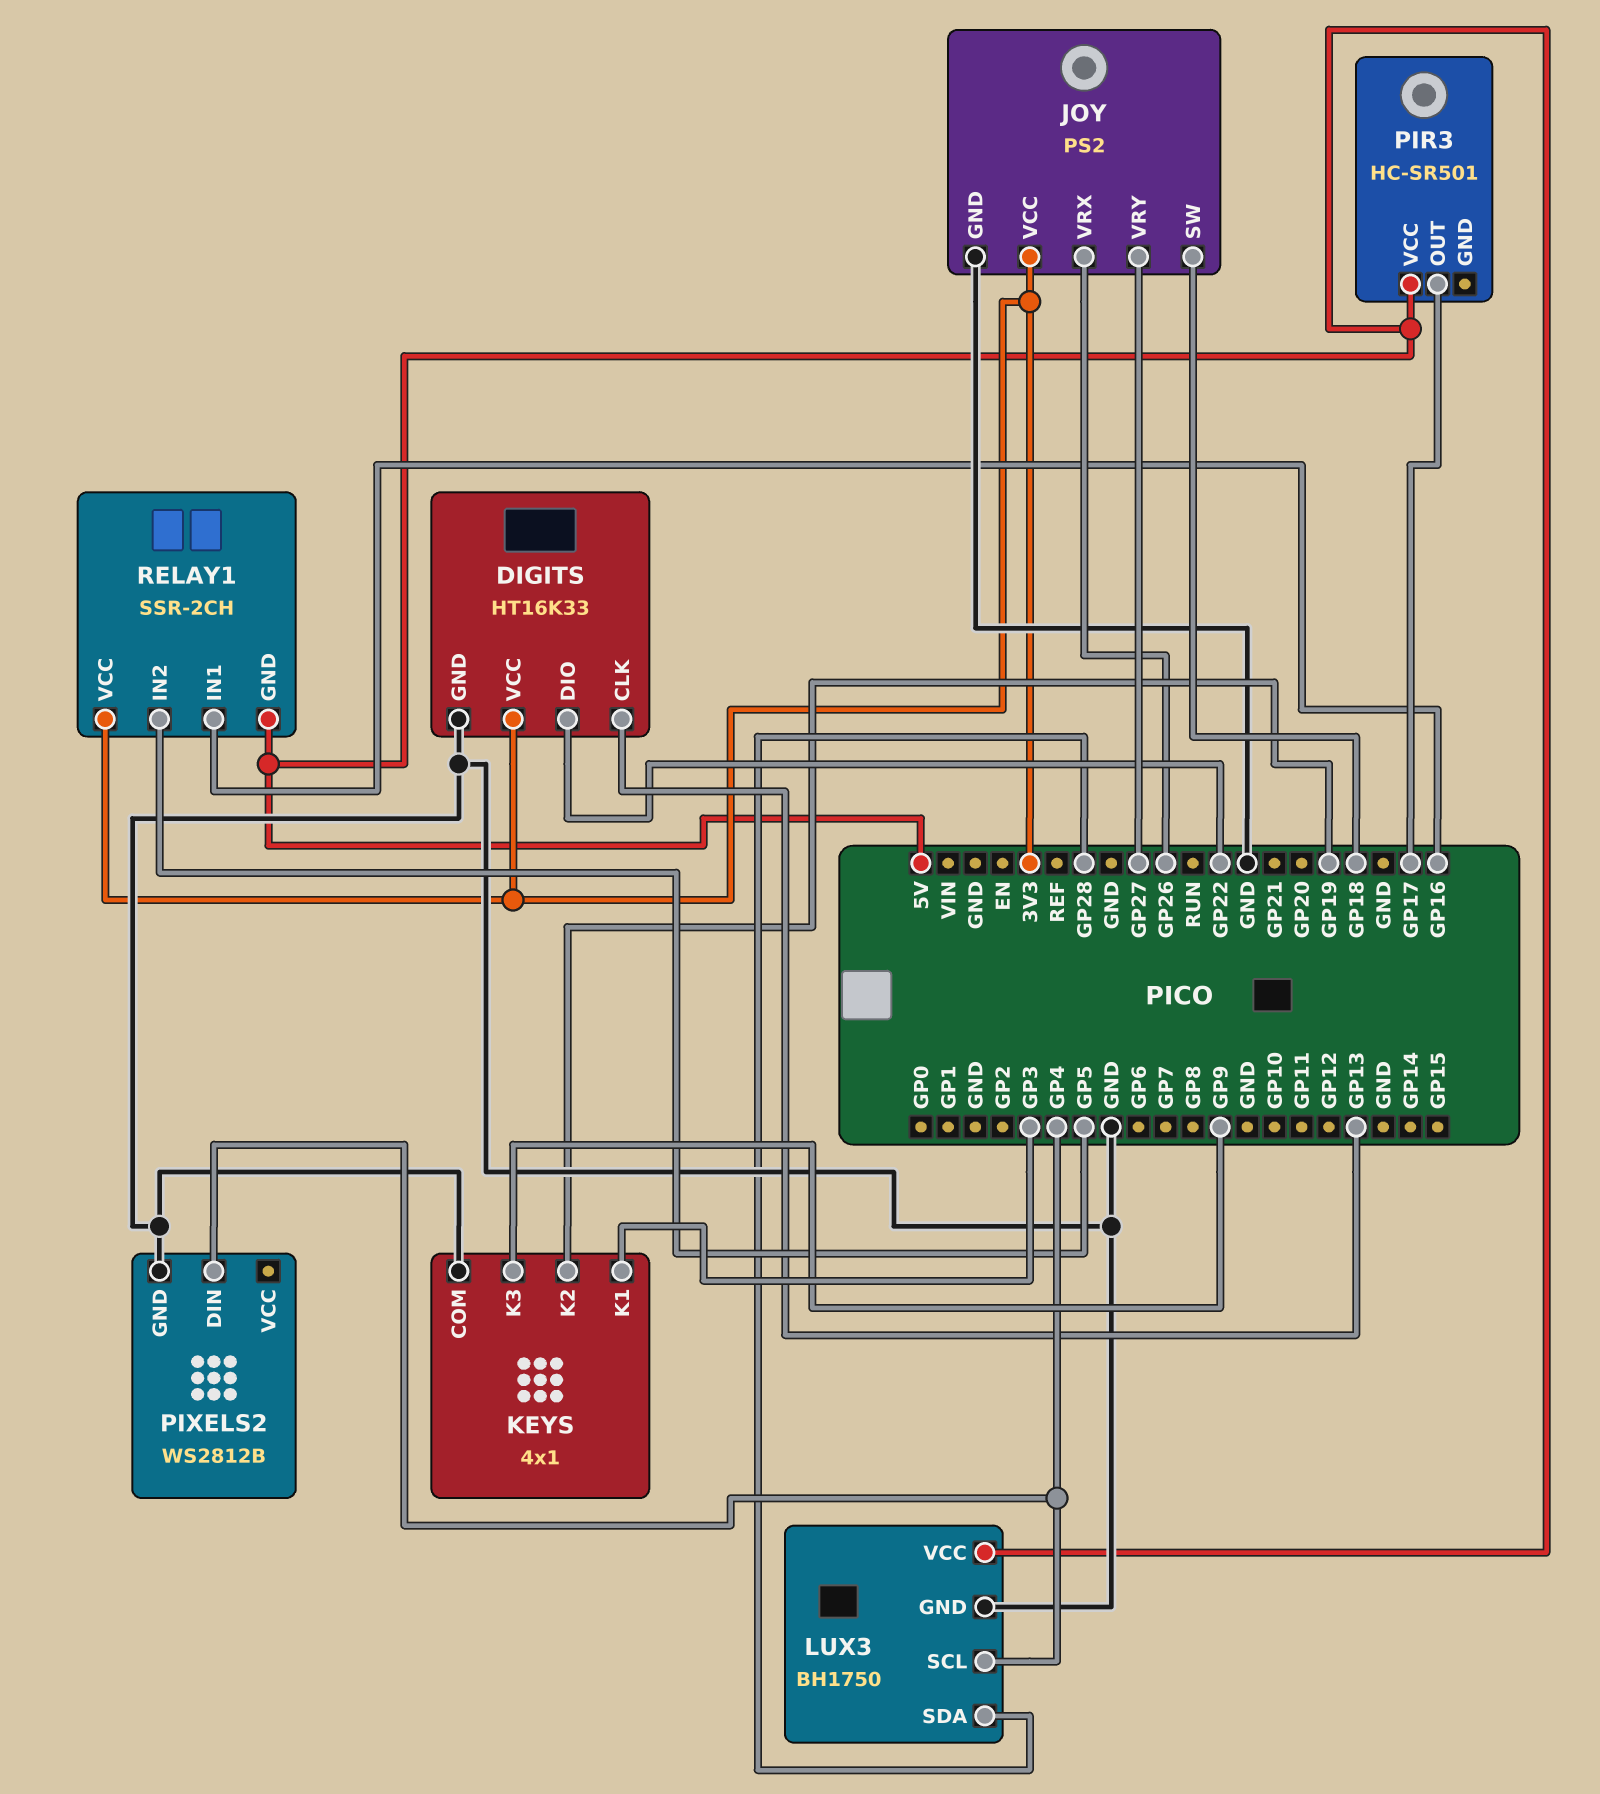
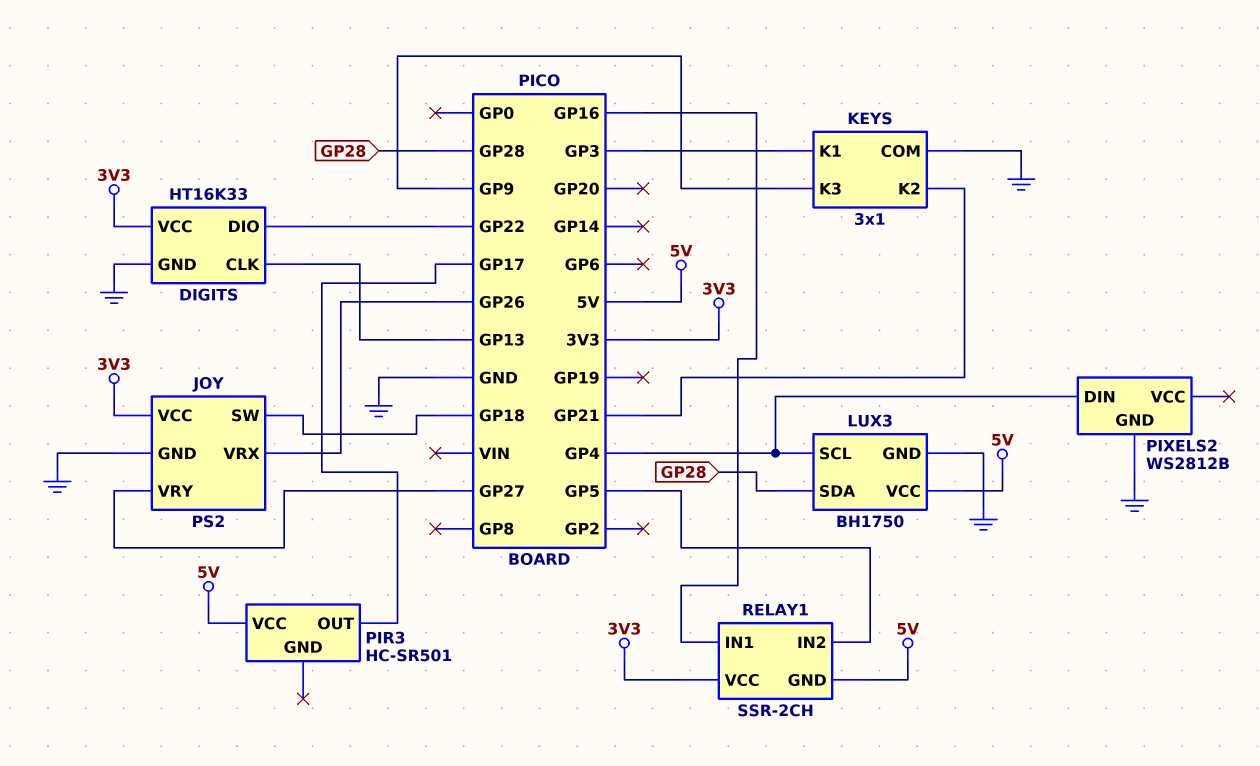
KEYS: 4x1 -> 3x1
KEYS pin K2: GP19 -> GP21

